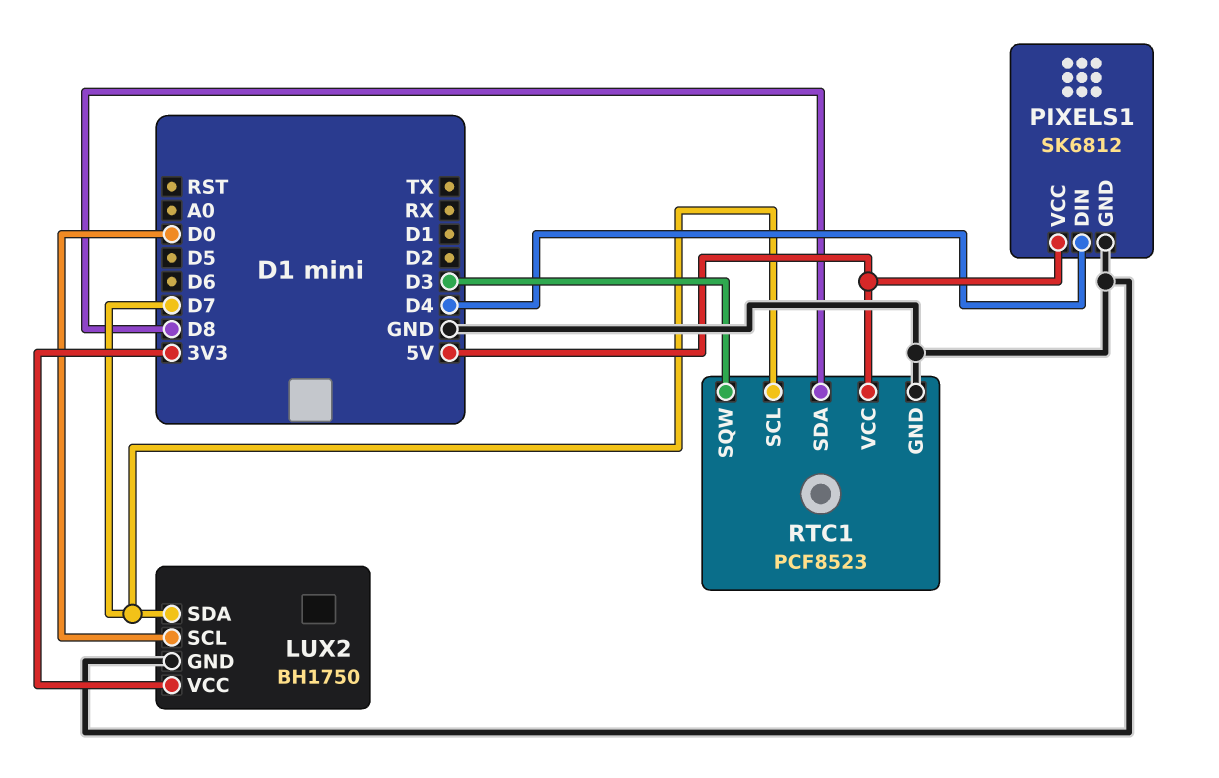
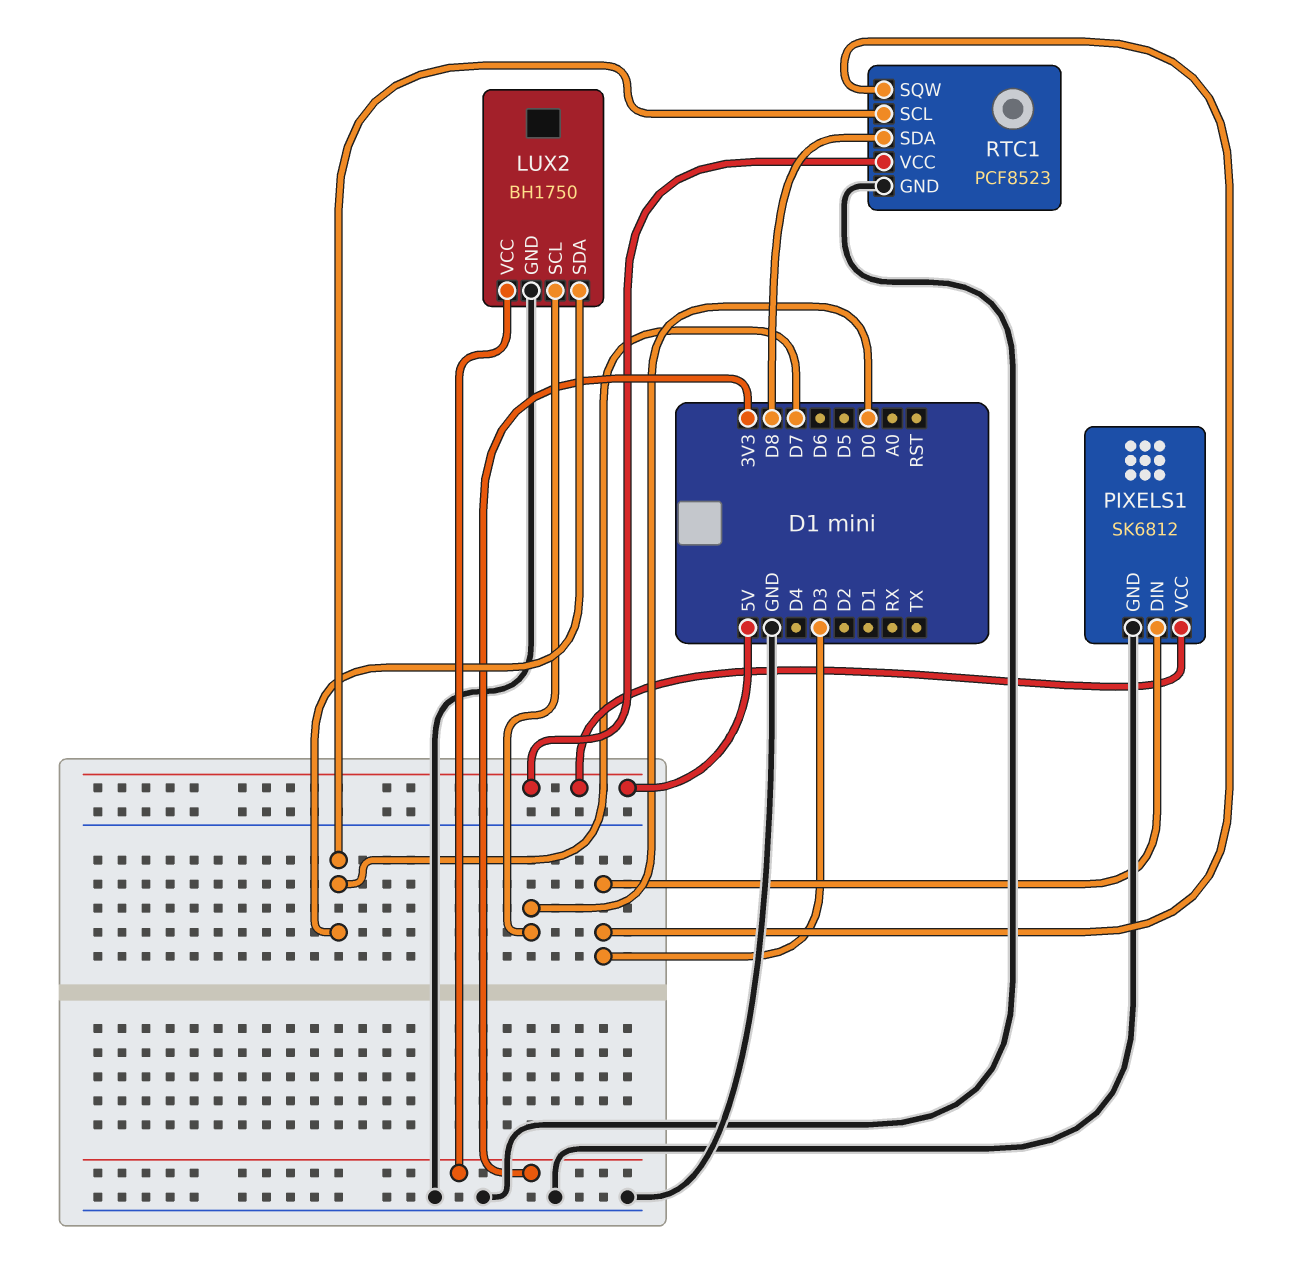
PIXELS1 pin DIN: D4 -> D3

